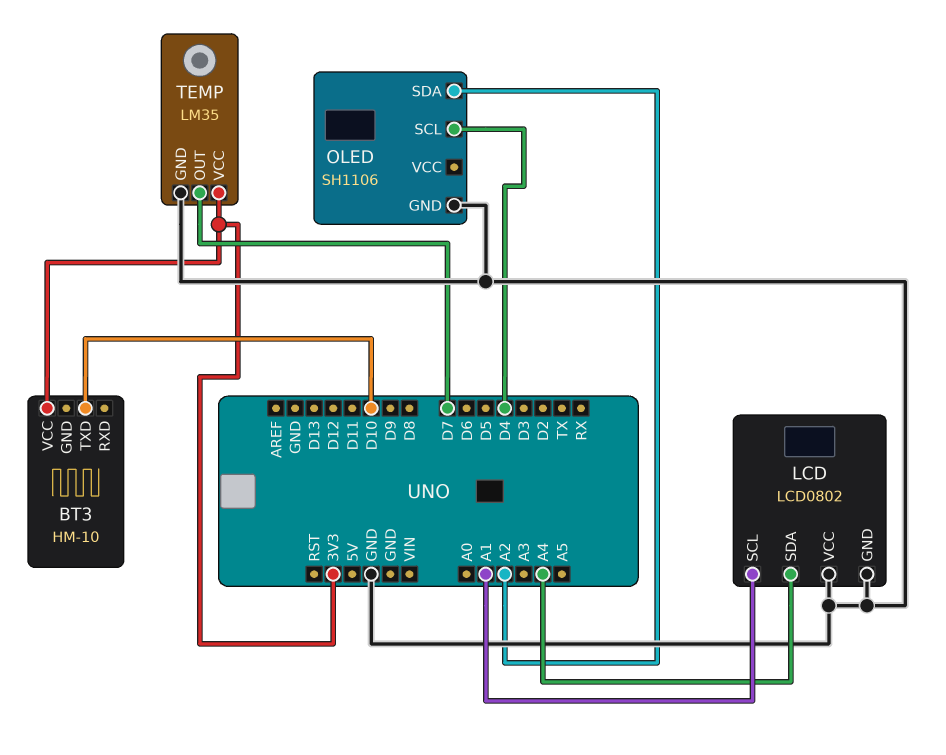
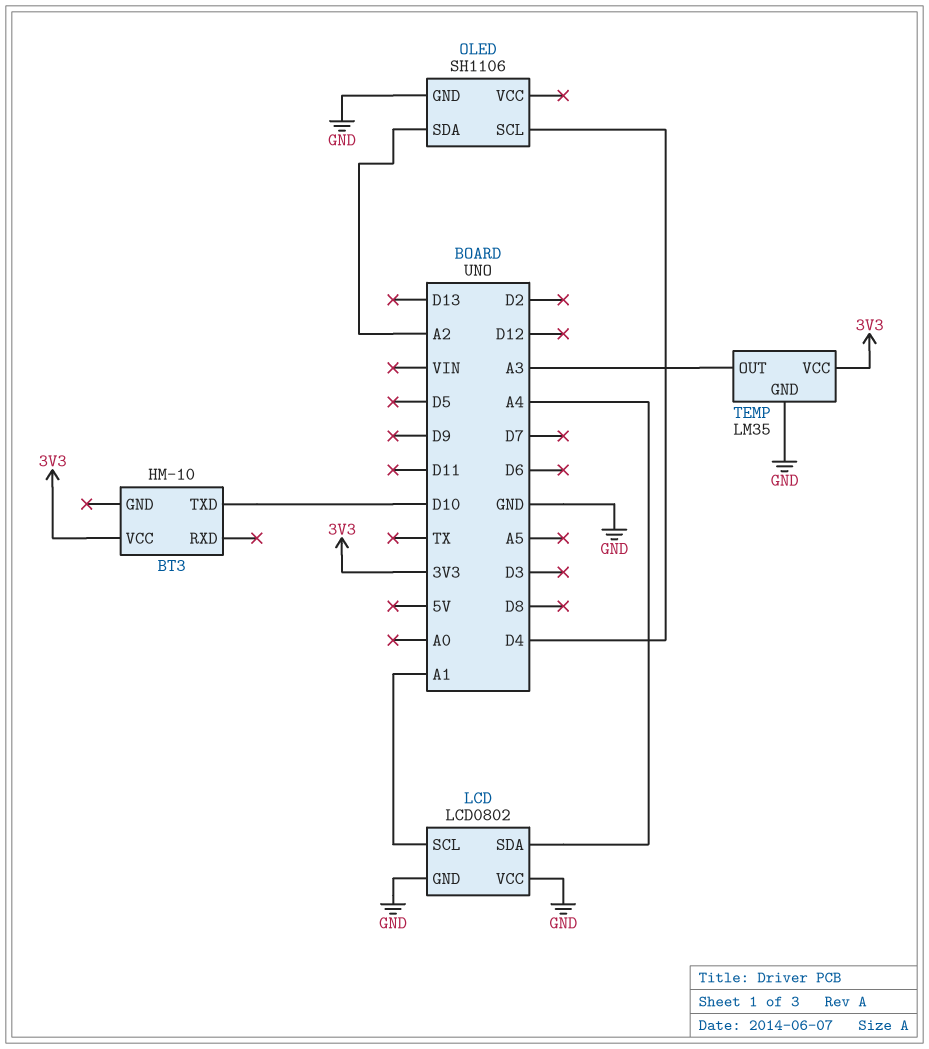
TEMP pin OUT: D7 -> A3

